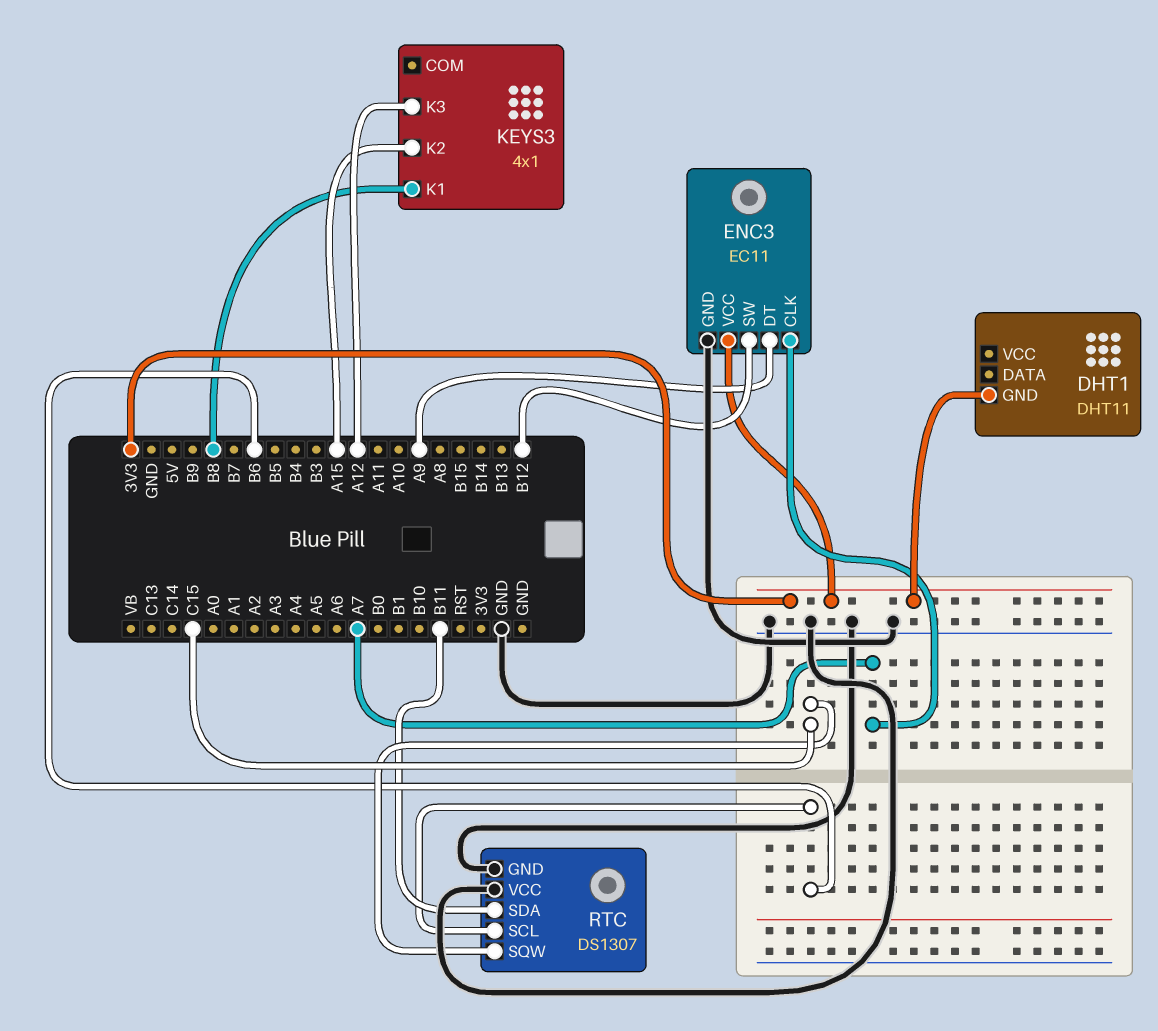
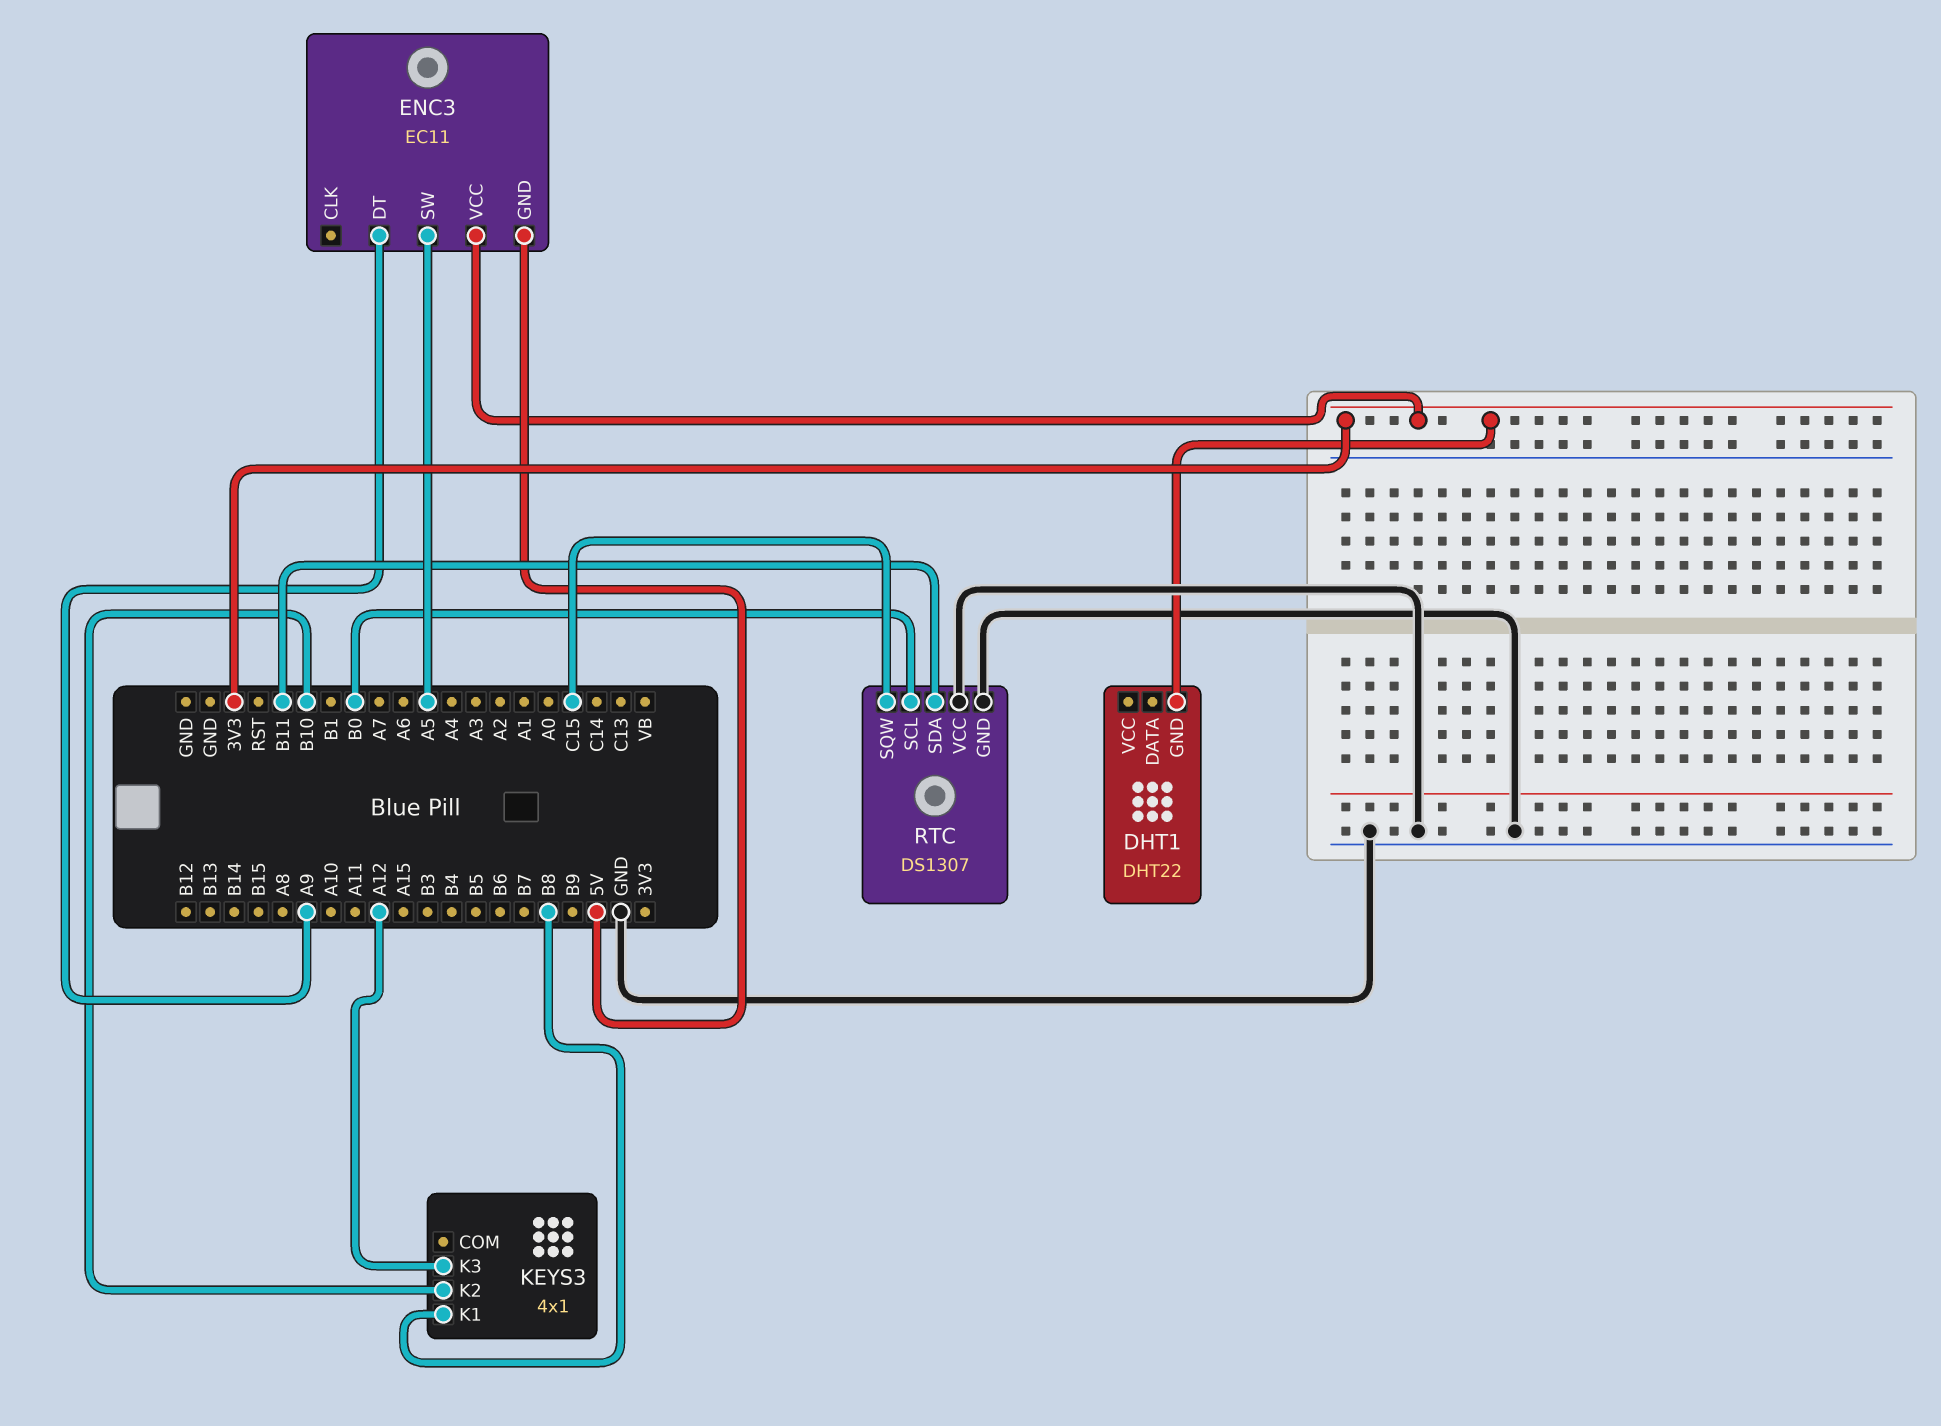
DHT1: DHT11 -> DHT22
ENC3 pin CLK: A7 -> none
ENC3 pin GND: GND -> 5V
ENC3 pin SW: B12 -> A5
KEYS3 pin K2: A15 -> B10
RTC pin SCL: B6 -> B0

